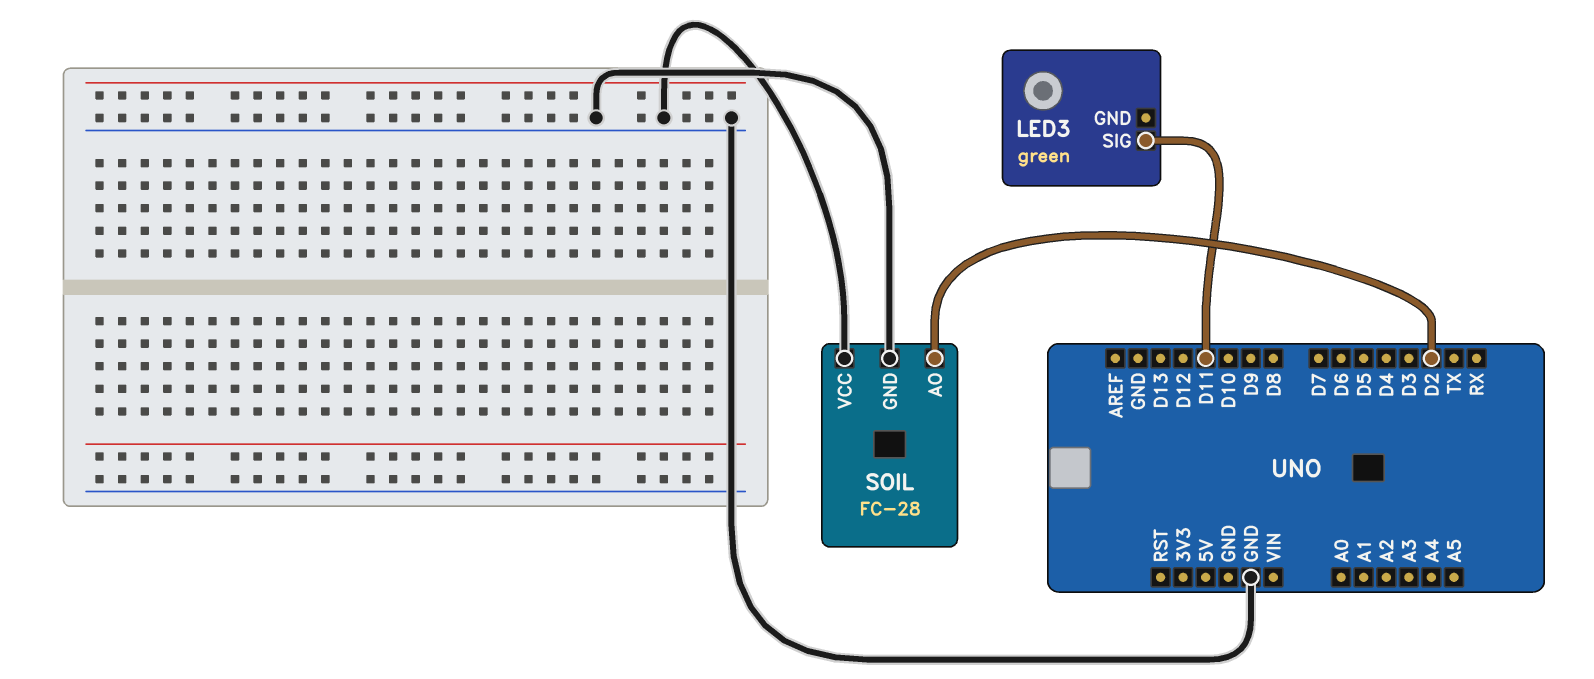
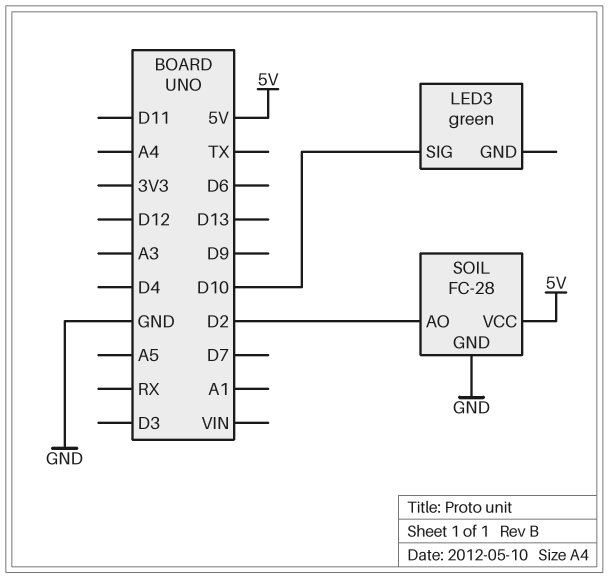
LED3 pin SIG: D11 -> D10
SOIL pin VCC: GND -> 5V

